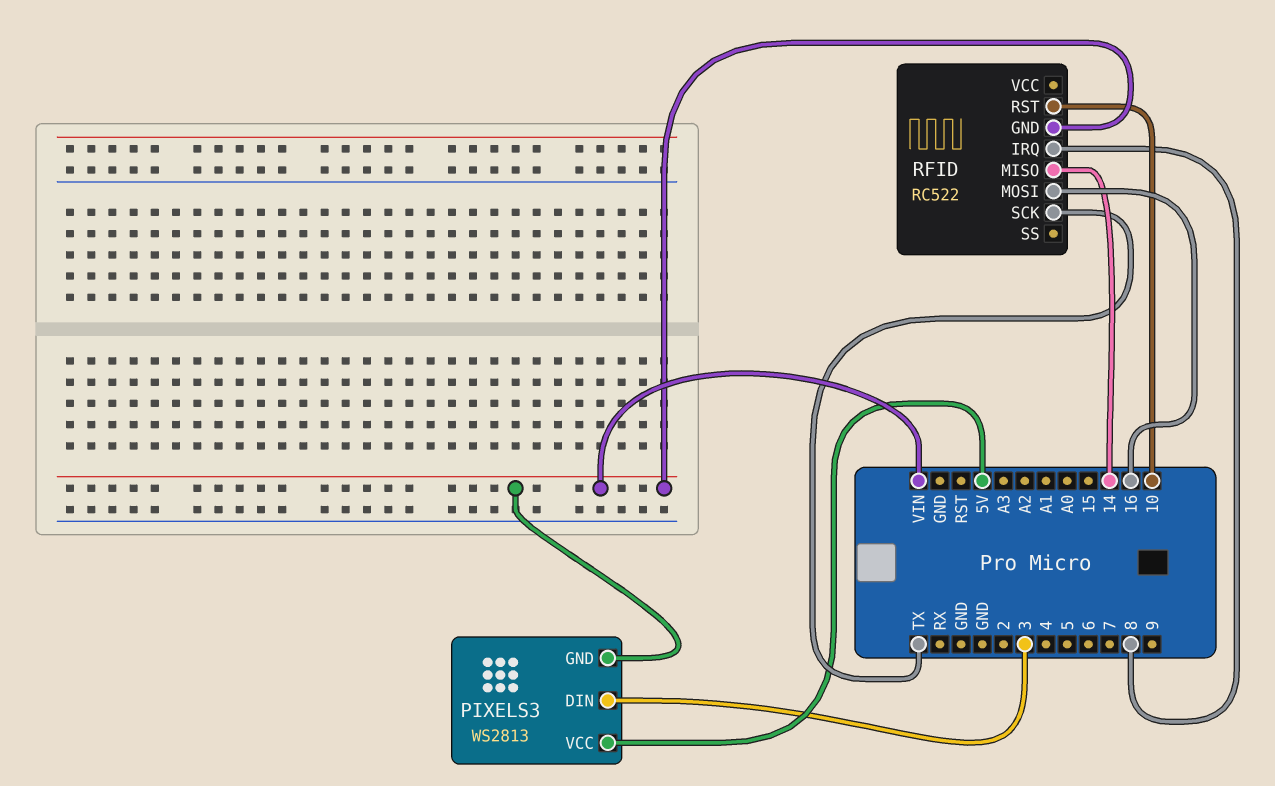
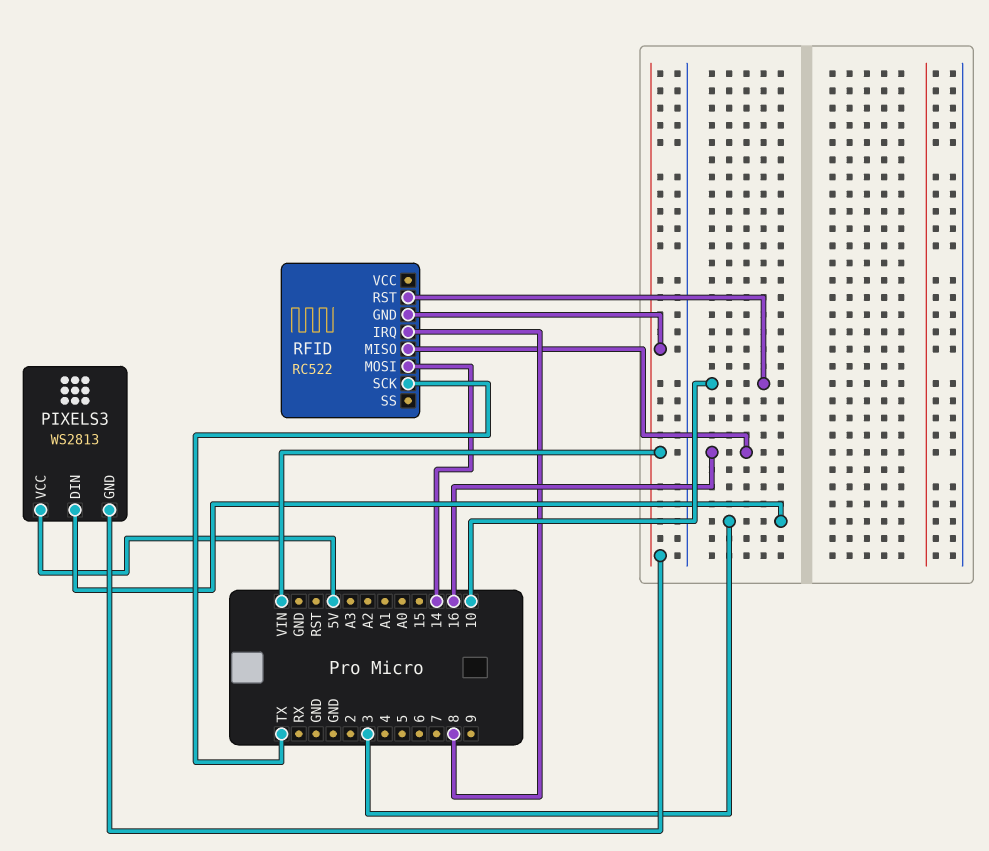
RFID pin MISO: 14 -> 16
RFID pin MOSI: 16 -> 14

